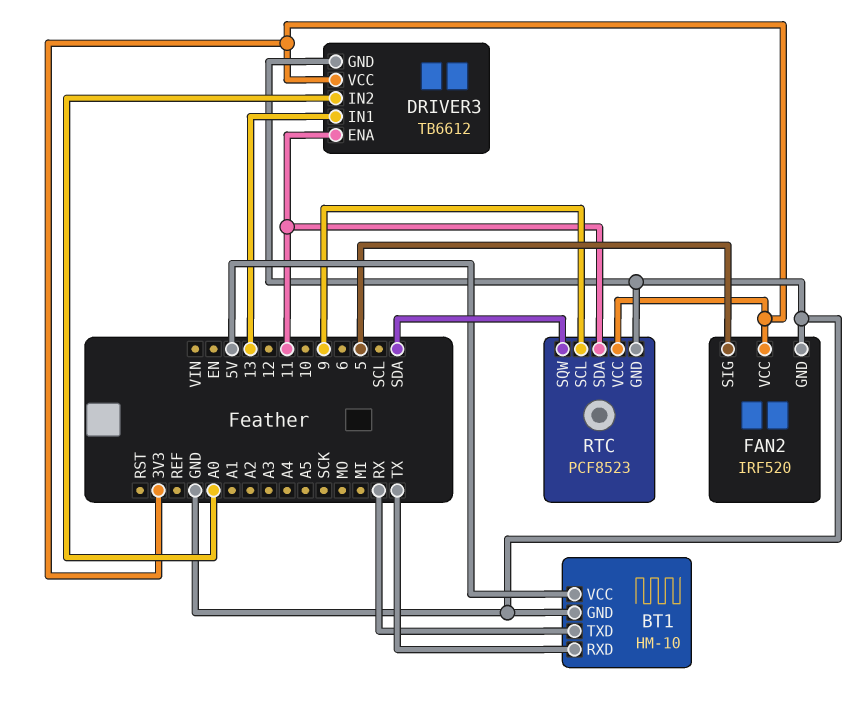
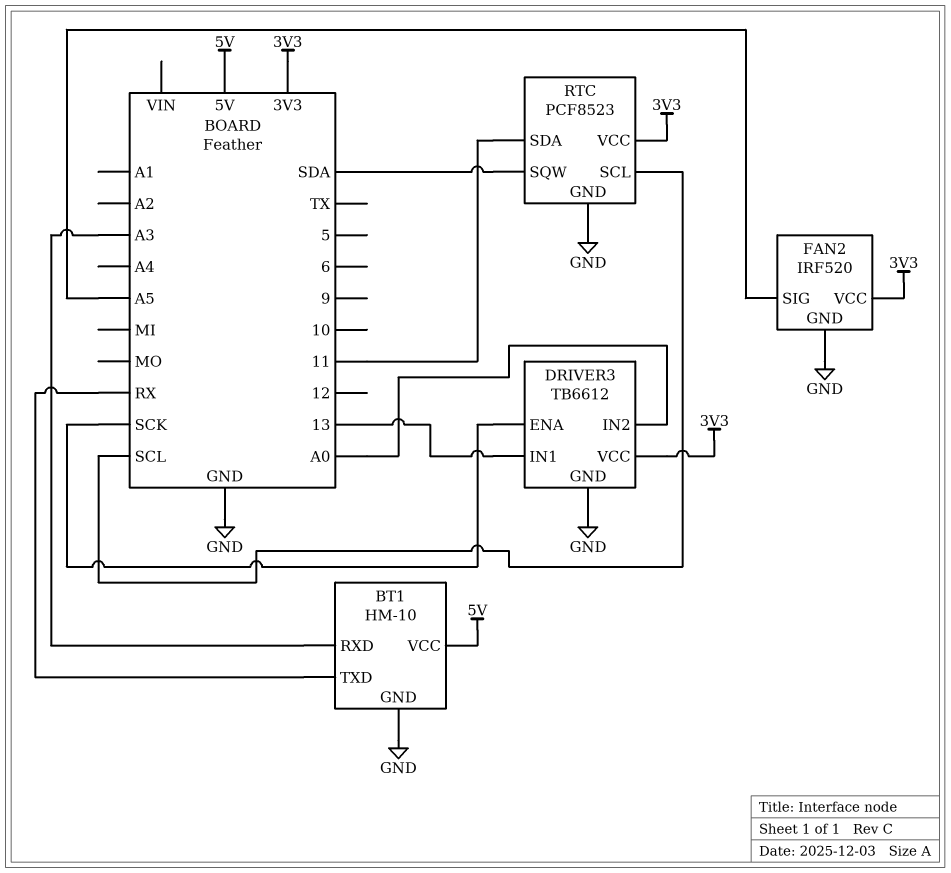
BT1 pin RXD: TX -> A3
DRIVER3 pin ENA: 11 -> SCK
FAN2 pin SIG: 5 -> A5
RTC pin SCL: 9 -> SCL

